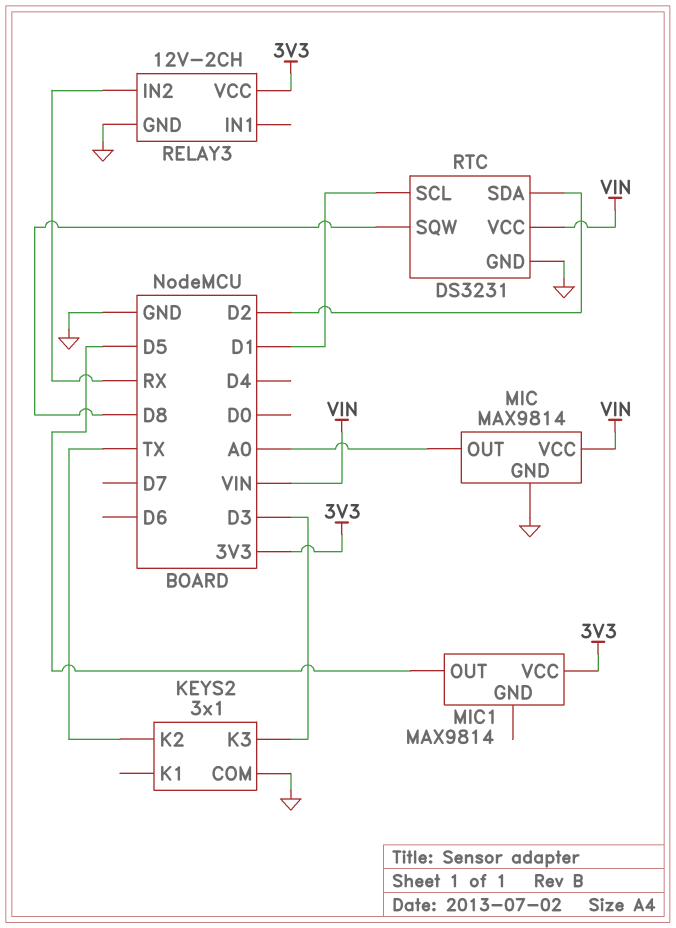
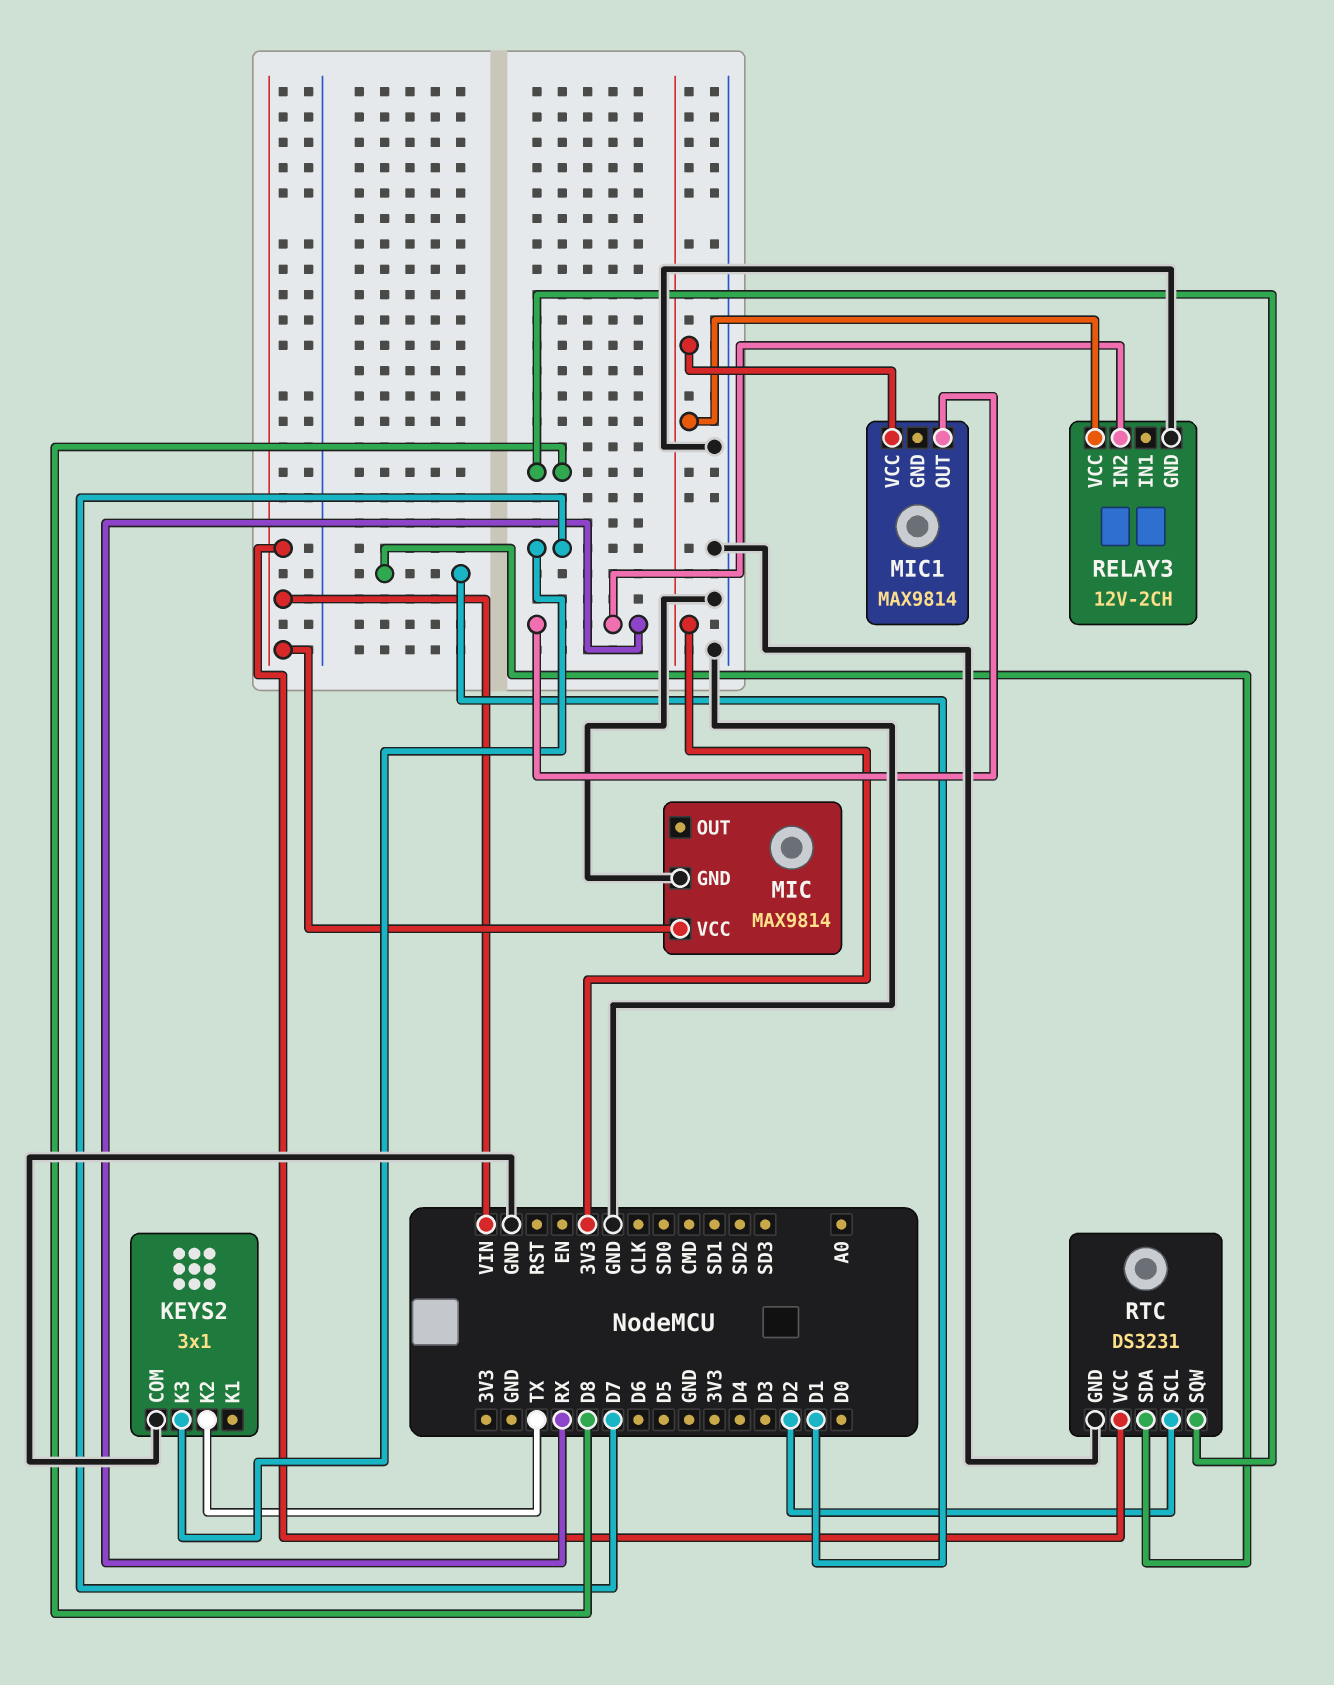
KEYS2 pin K3: D3 -> D7
MIC pin OUT: A0 -> none
MIC1 pin OUT: D5 -> RX
RTC pin SCL: D1 -> D2
RTC pin SDA: D2 -> D1

